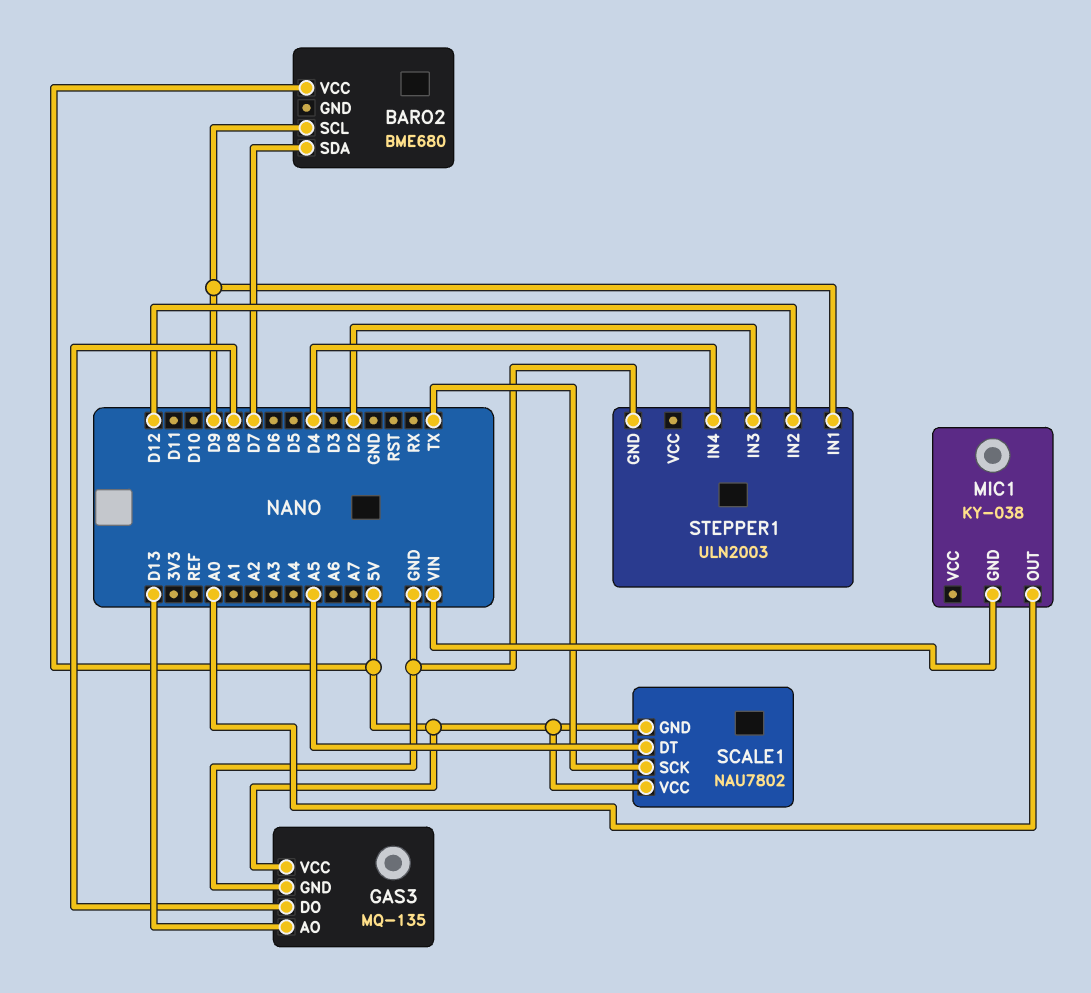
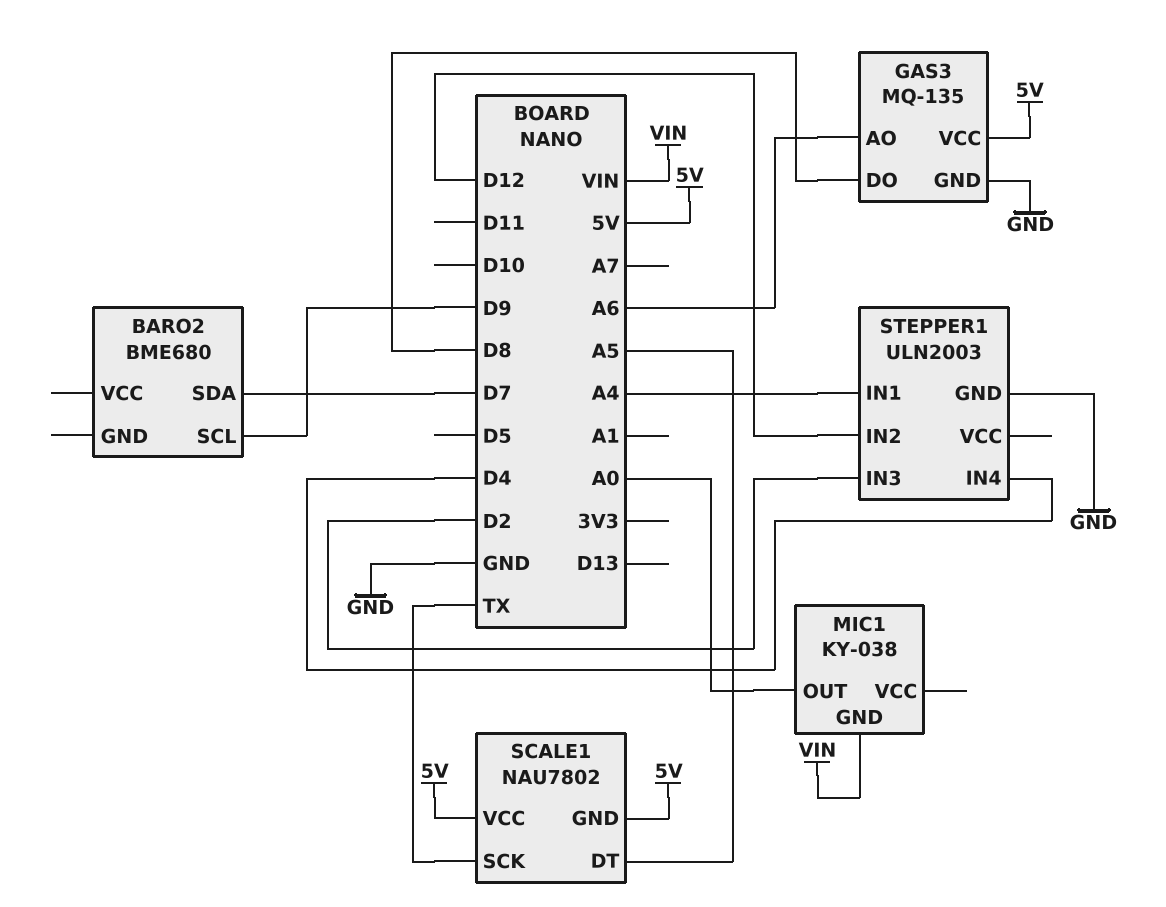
BARO2 pin VCC: 5V -> none
GAS3 pin AO: D13 -> A6
STEPPER1 pin IN1: D9 -> A4

